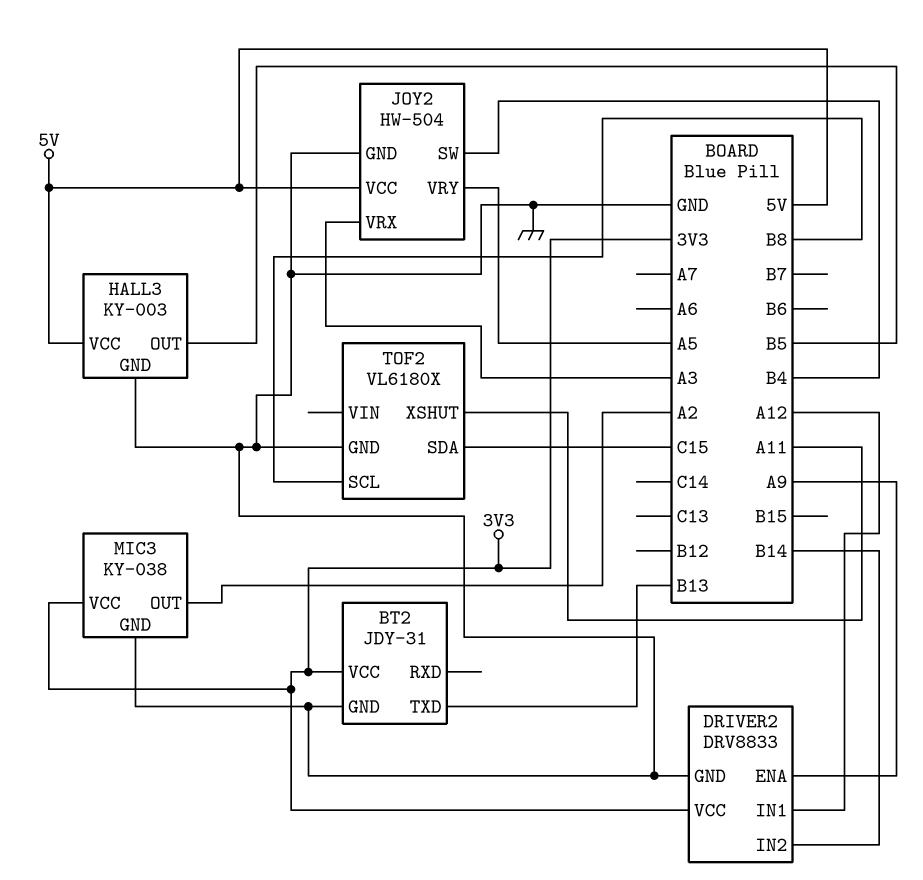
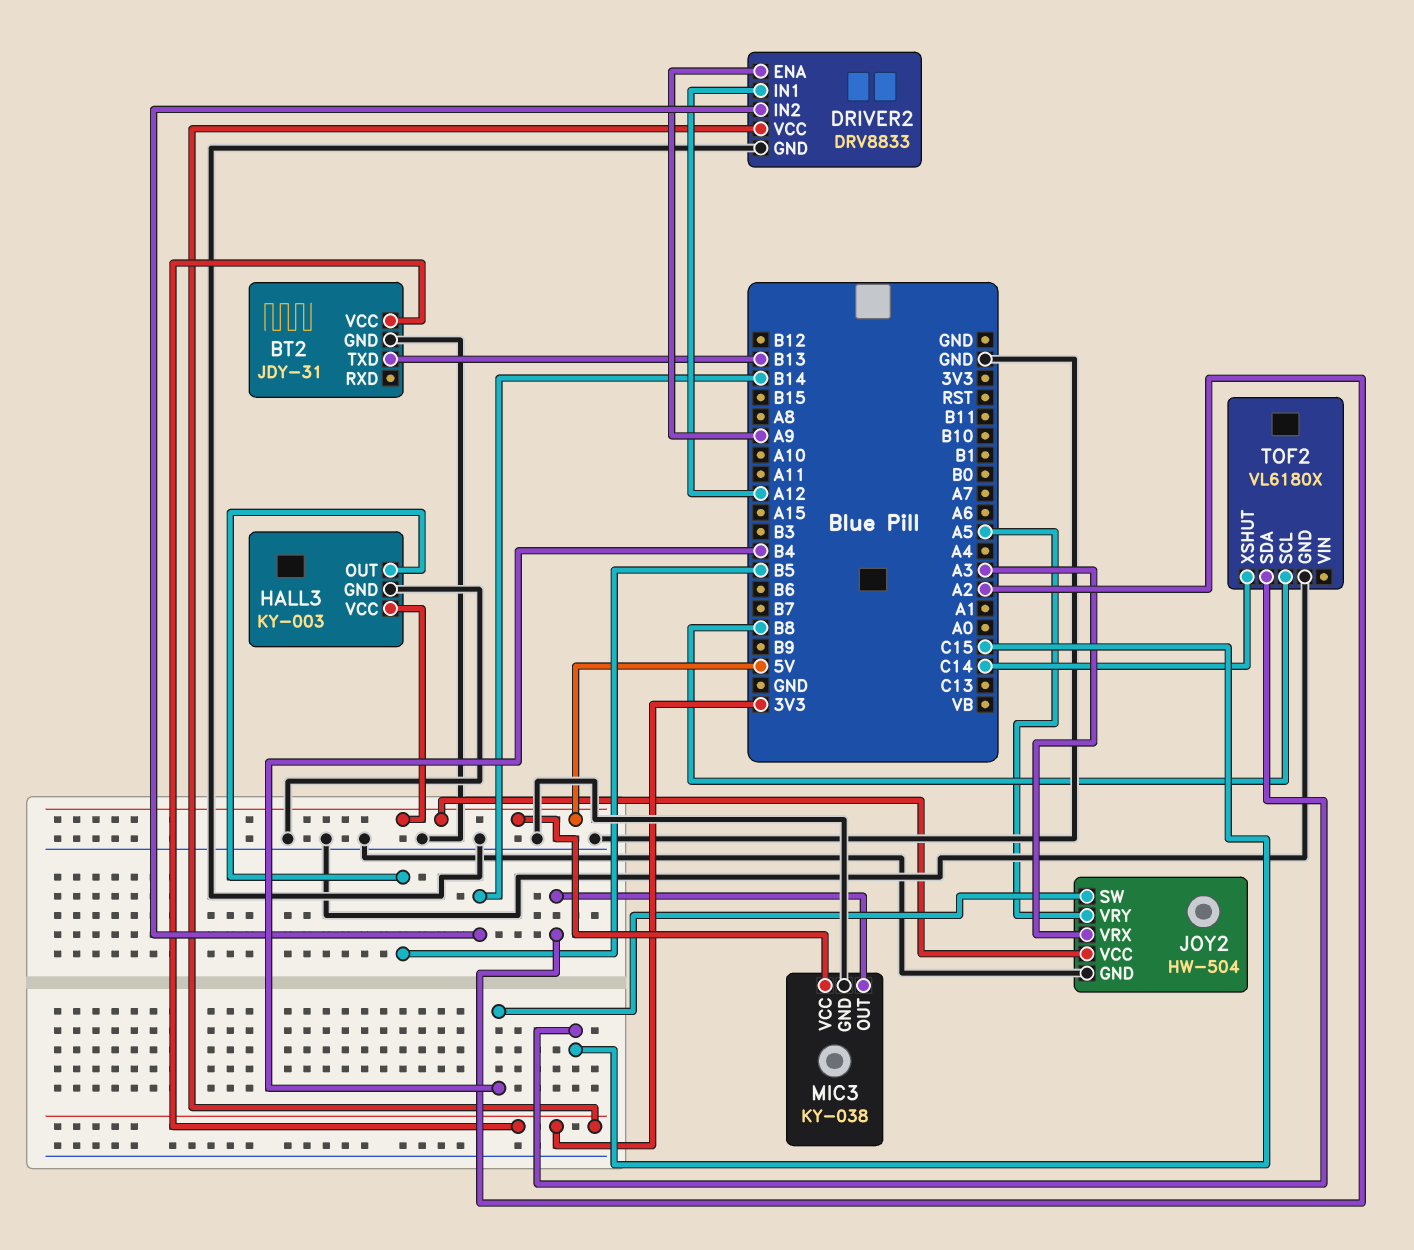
MIC3 pin VCC: 3V3 -> 5V
TOF2 pin XSHUT: A11 -> C14

